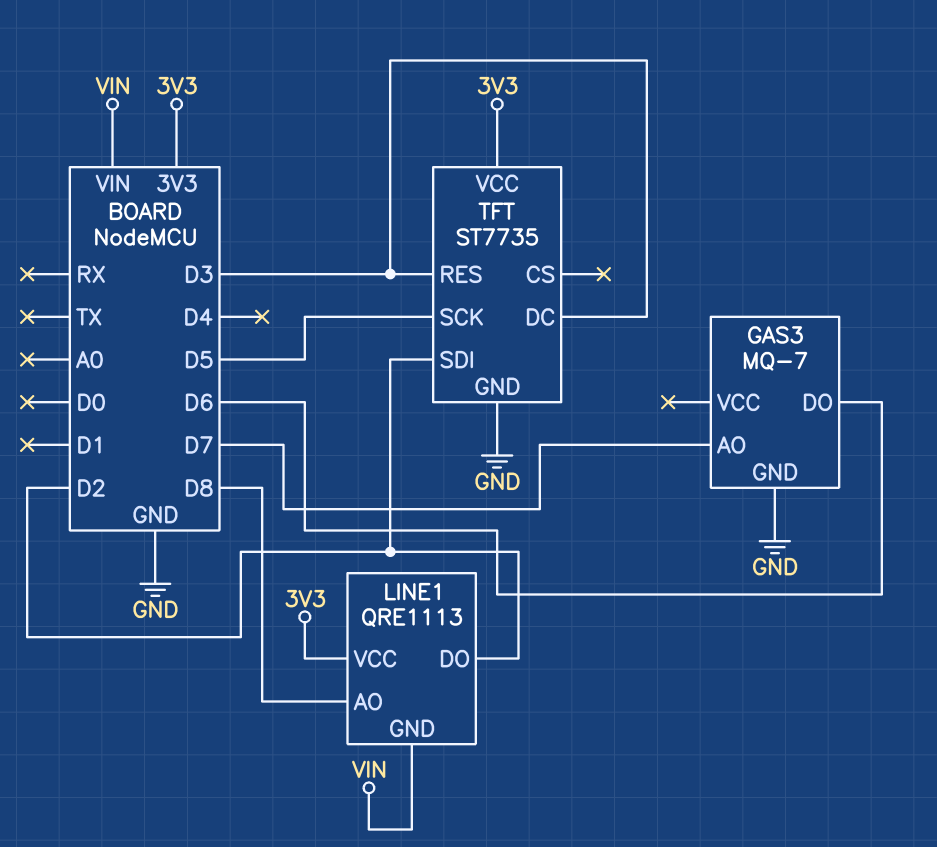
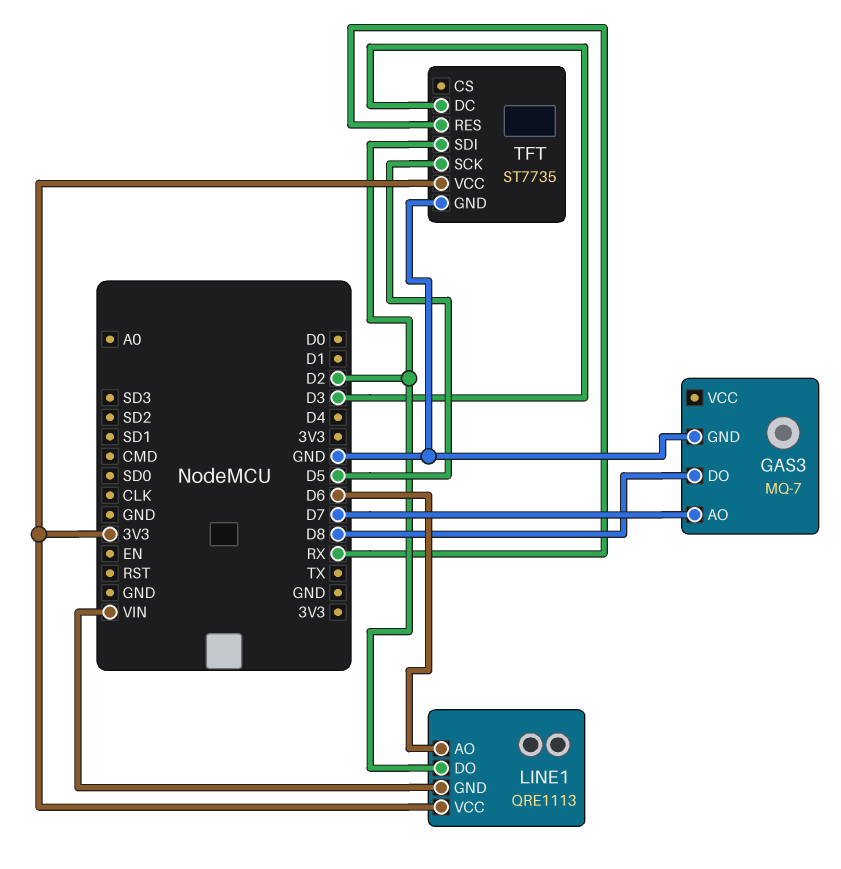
GAS3 pin DO: D6 -> D8
LINE1 pin AO: D8 -> D6
TFT pin RES: D3 -> RX

